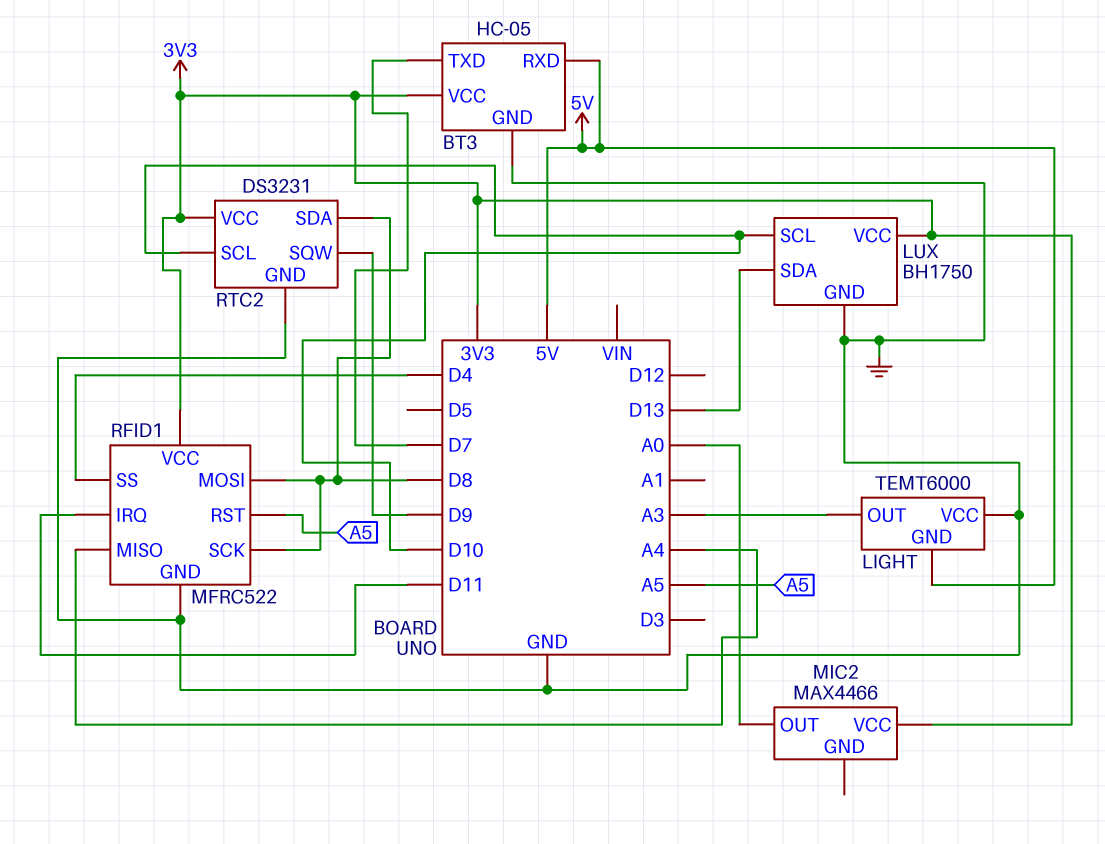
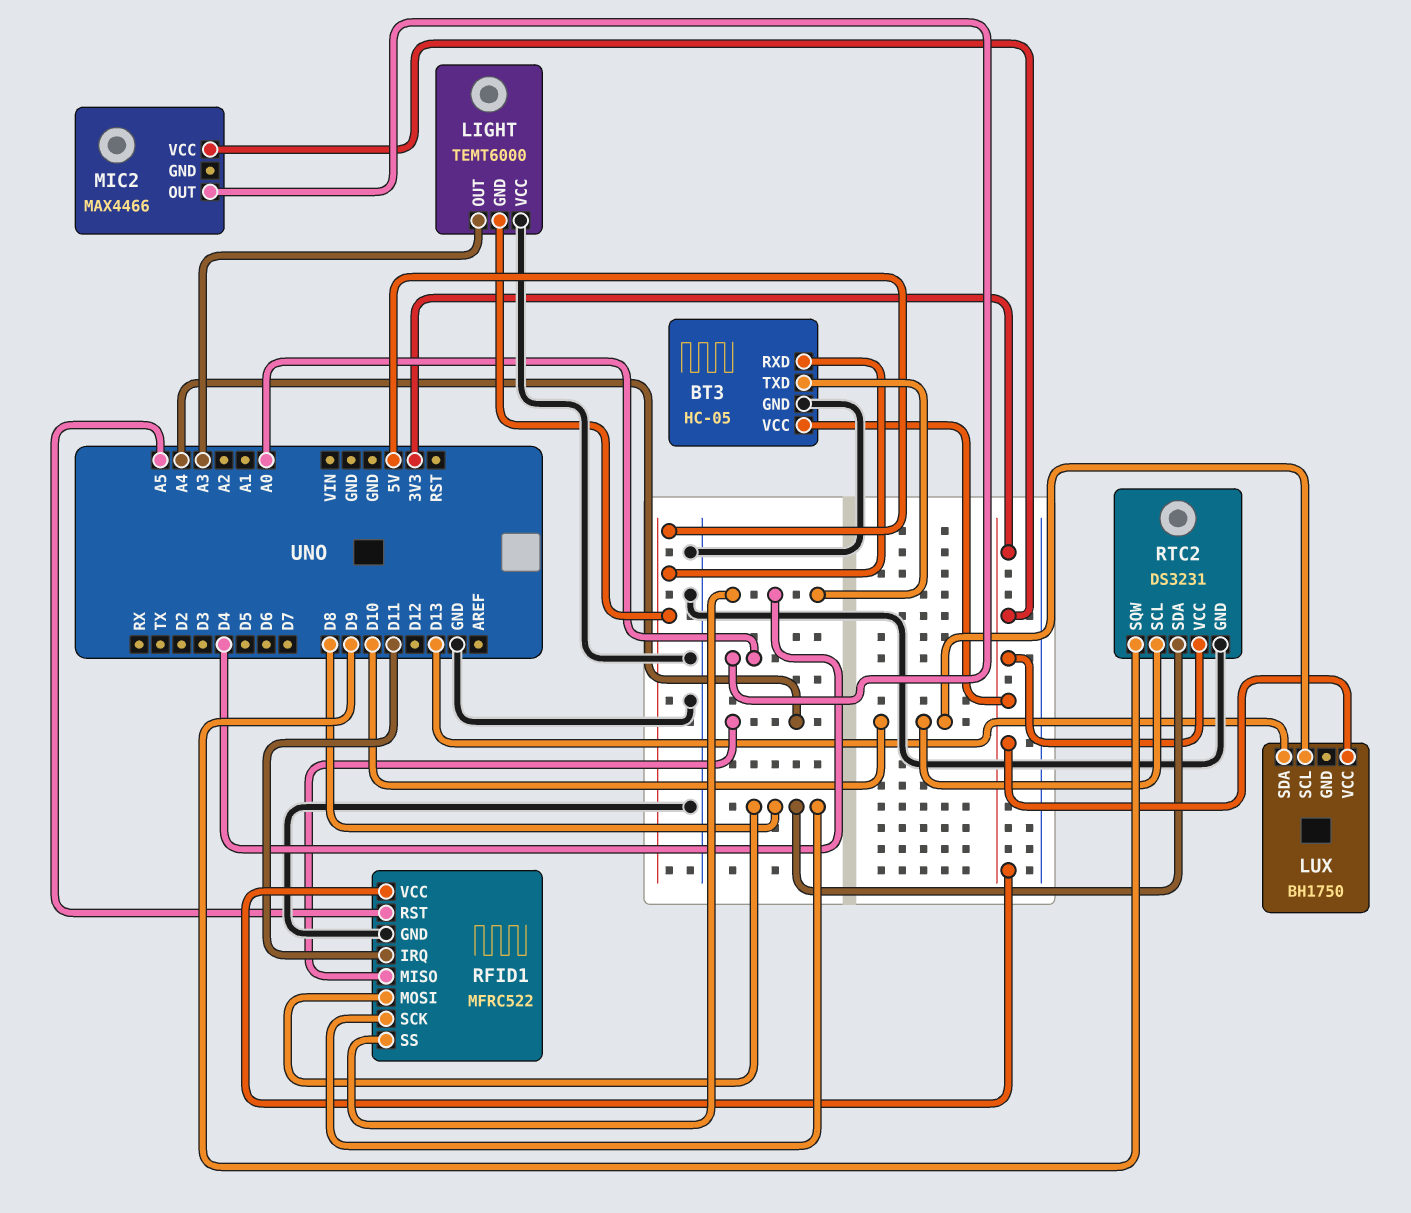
BT3 pin TXD: D7 -> D4
LUX pin GND: GND -> none

